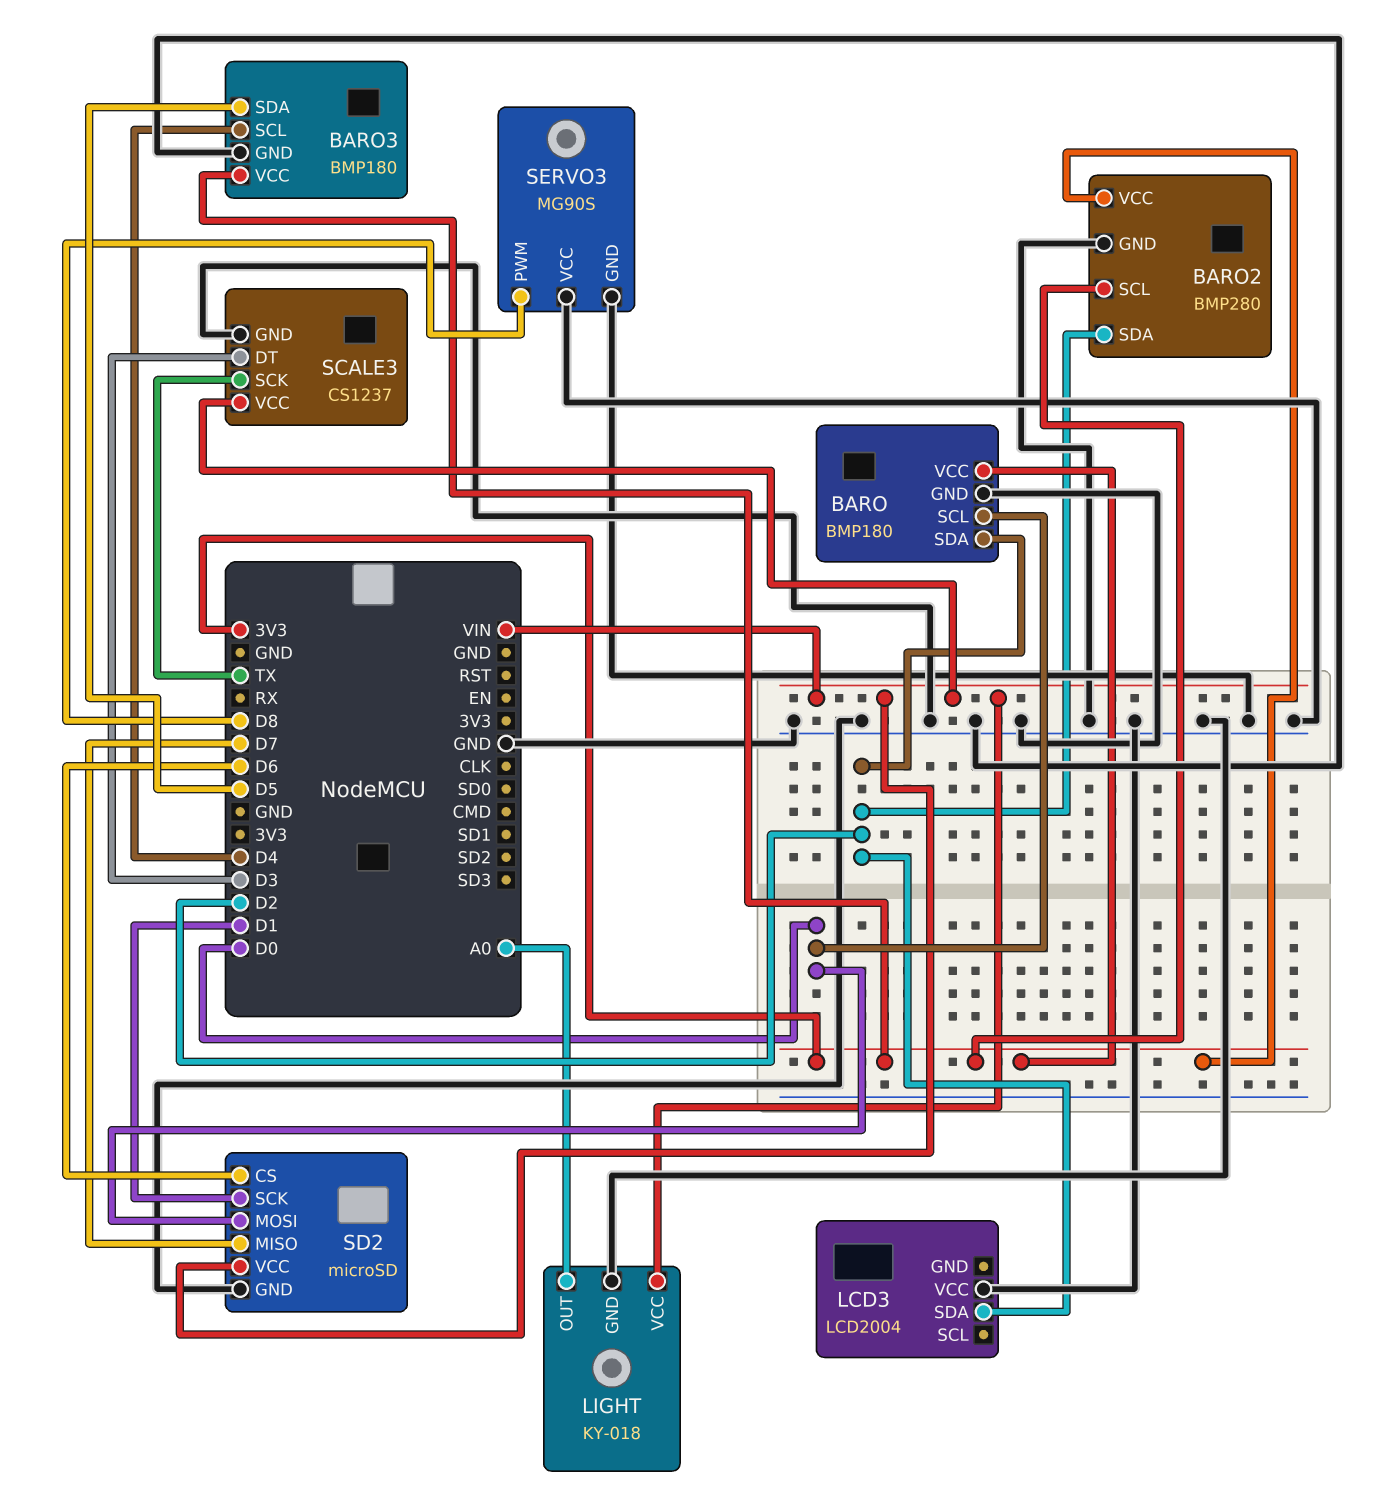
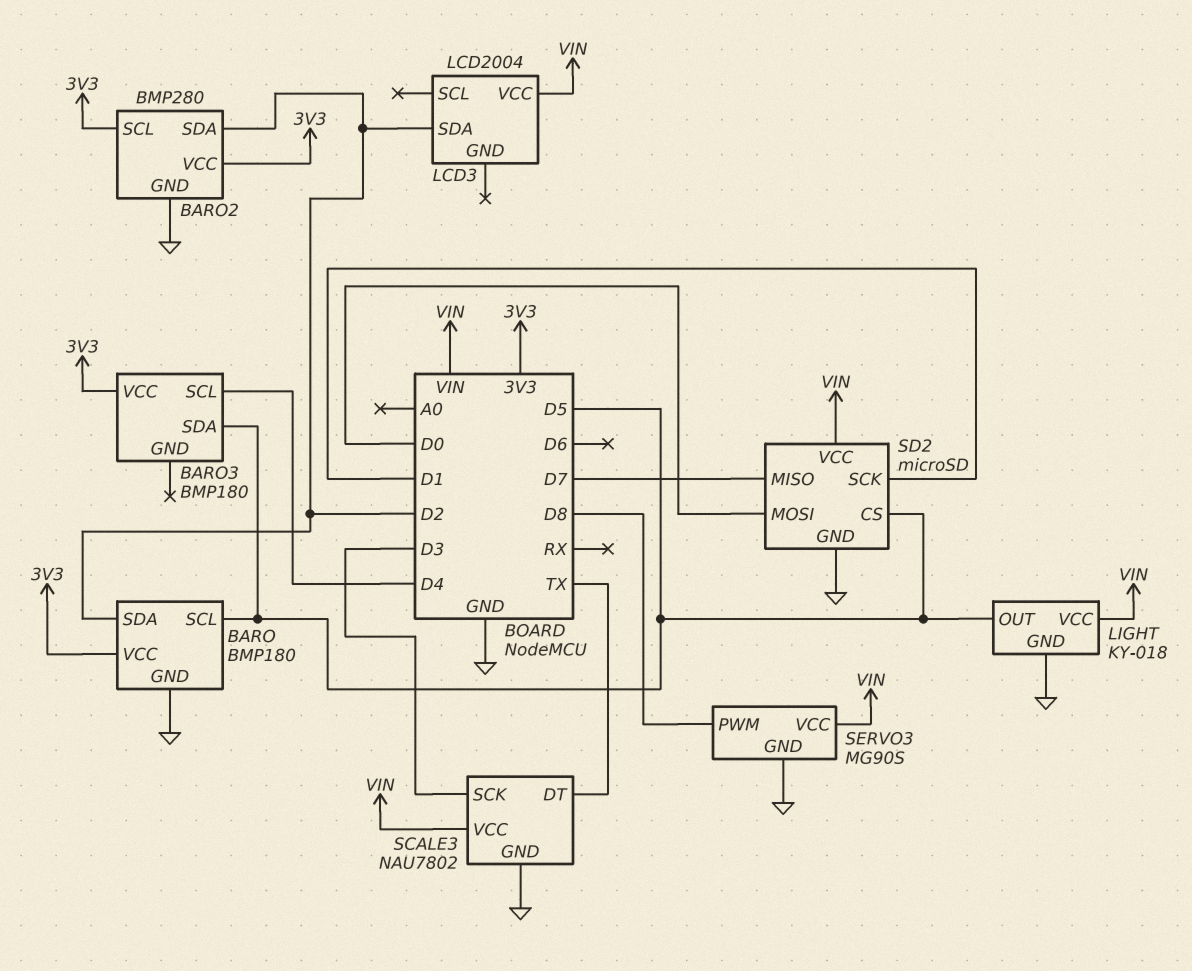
BARO pin SCL: D0 -> D5
BARO3 pin GND: GND -> none
LCD3 pin VCC: GND -> VIN
LIGHT pin OUT: A0 -> D5
SCALE3: CS1237 -> NAU7802
SCALE3 pin DT: D3 -> TX
SCALE3 pin SCK: TX -> D3
SD2 pin CS: D6 -> D5
SERVO3 pin VCC: GND -> VIN

